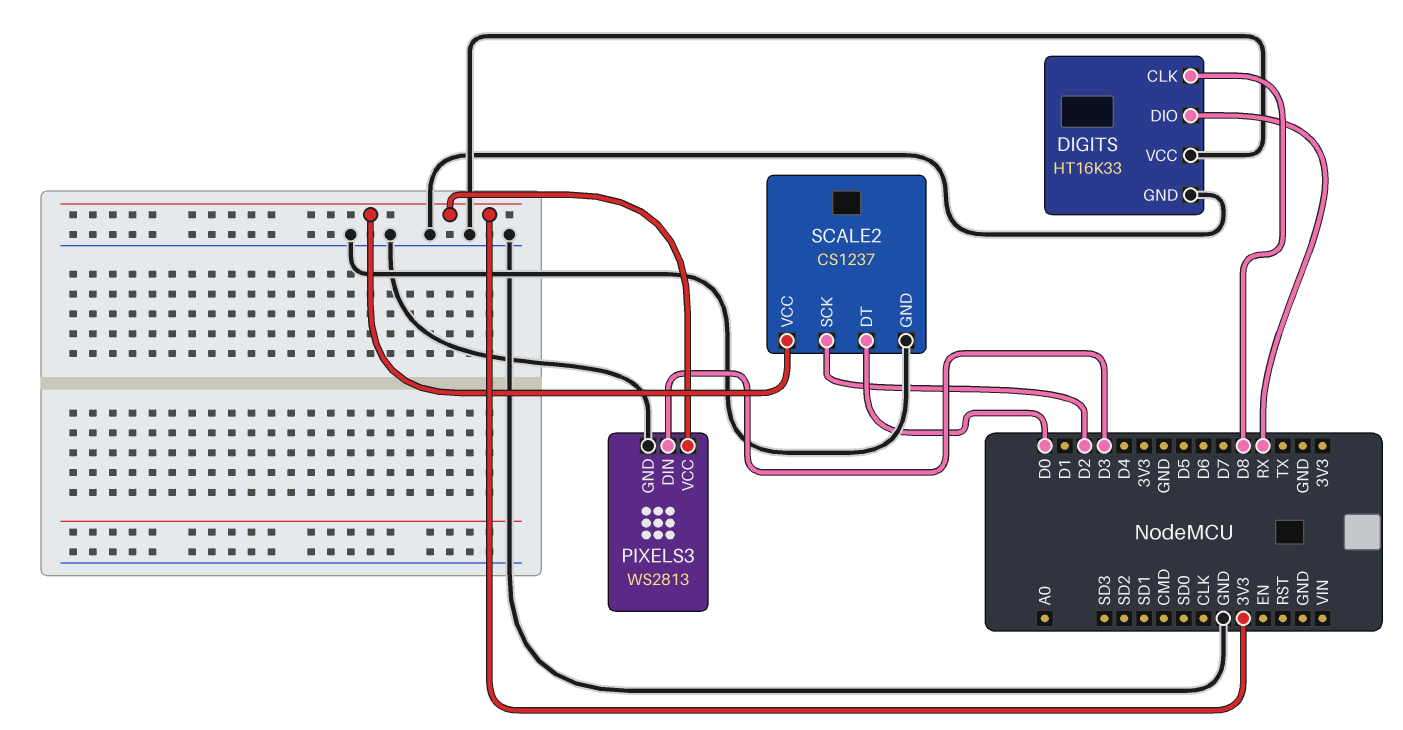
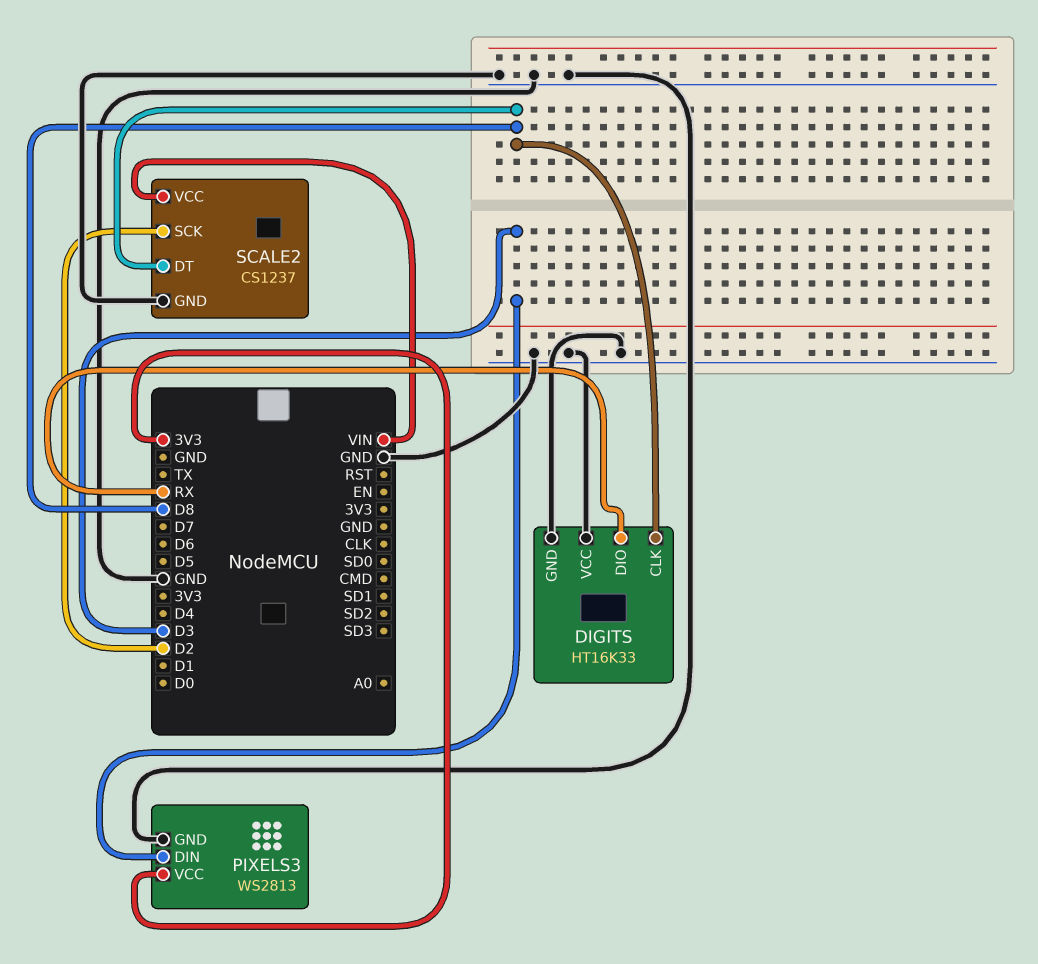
SCALE2 pin DT: D0 -> D8
SCALE2 pin VCC: 3V3 -> VIN

